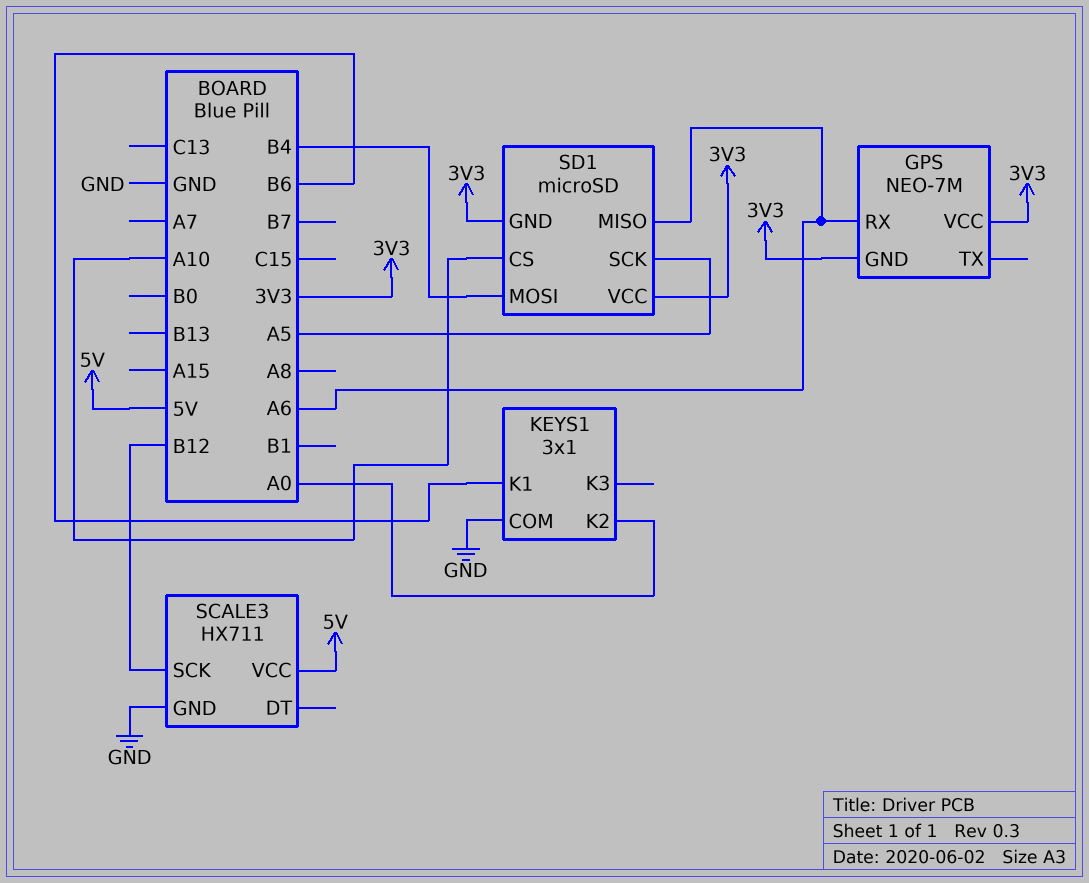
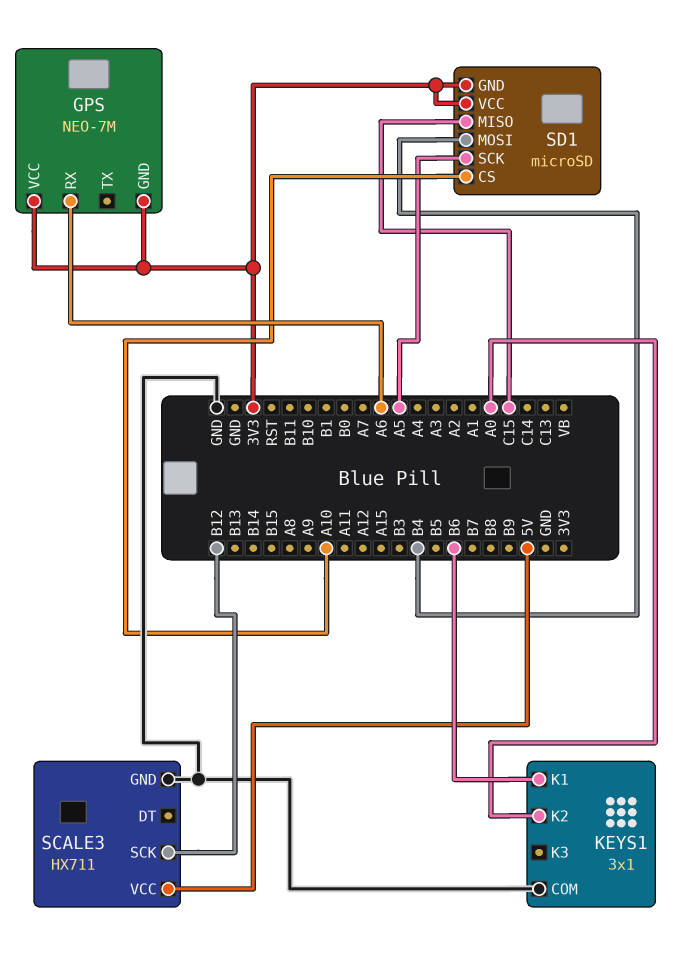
SD1 pin MISO: A6 -> C15

